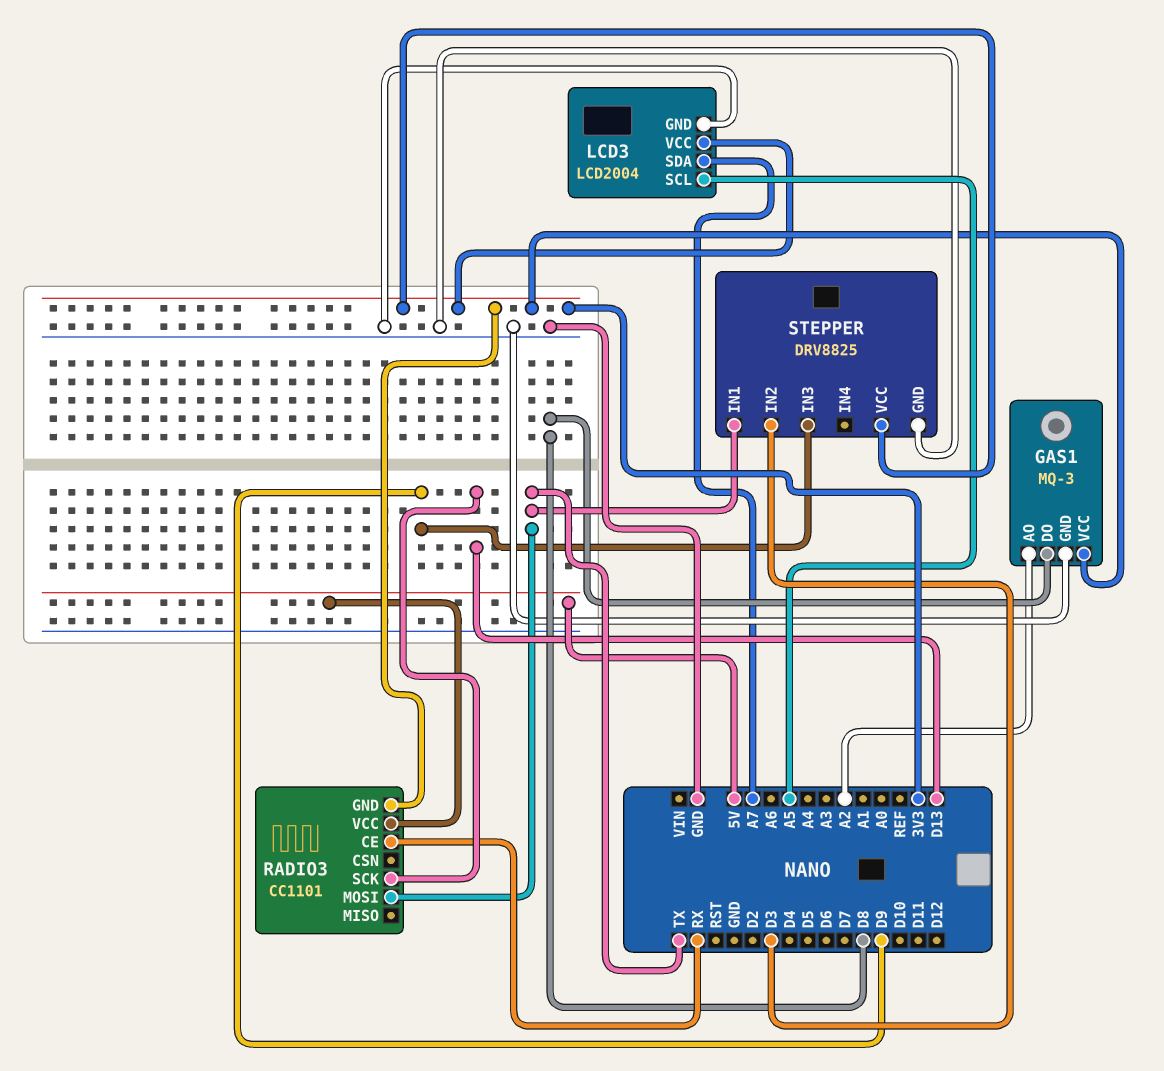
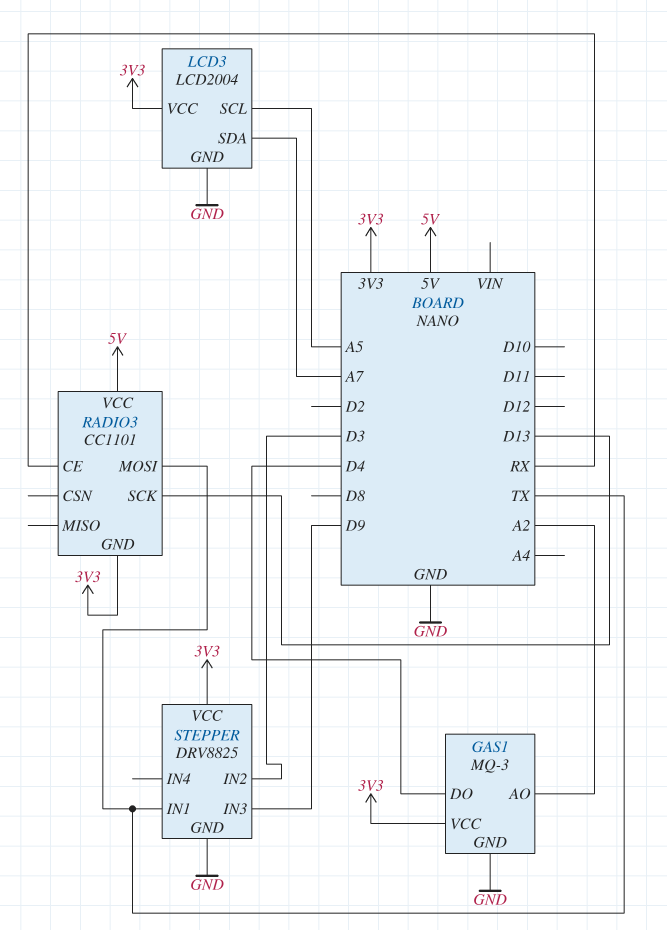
GAS1 pin DO: D8 -> D4

